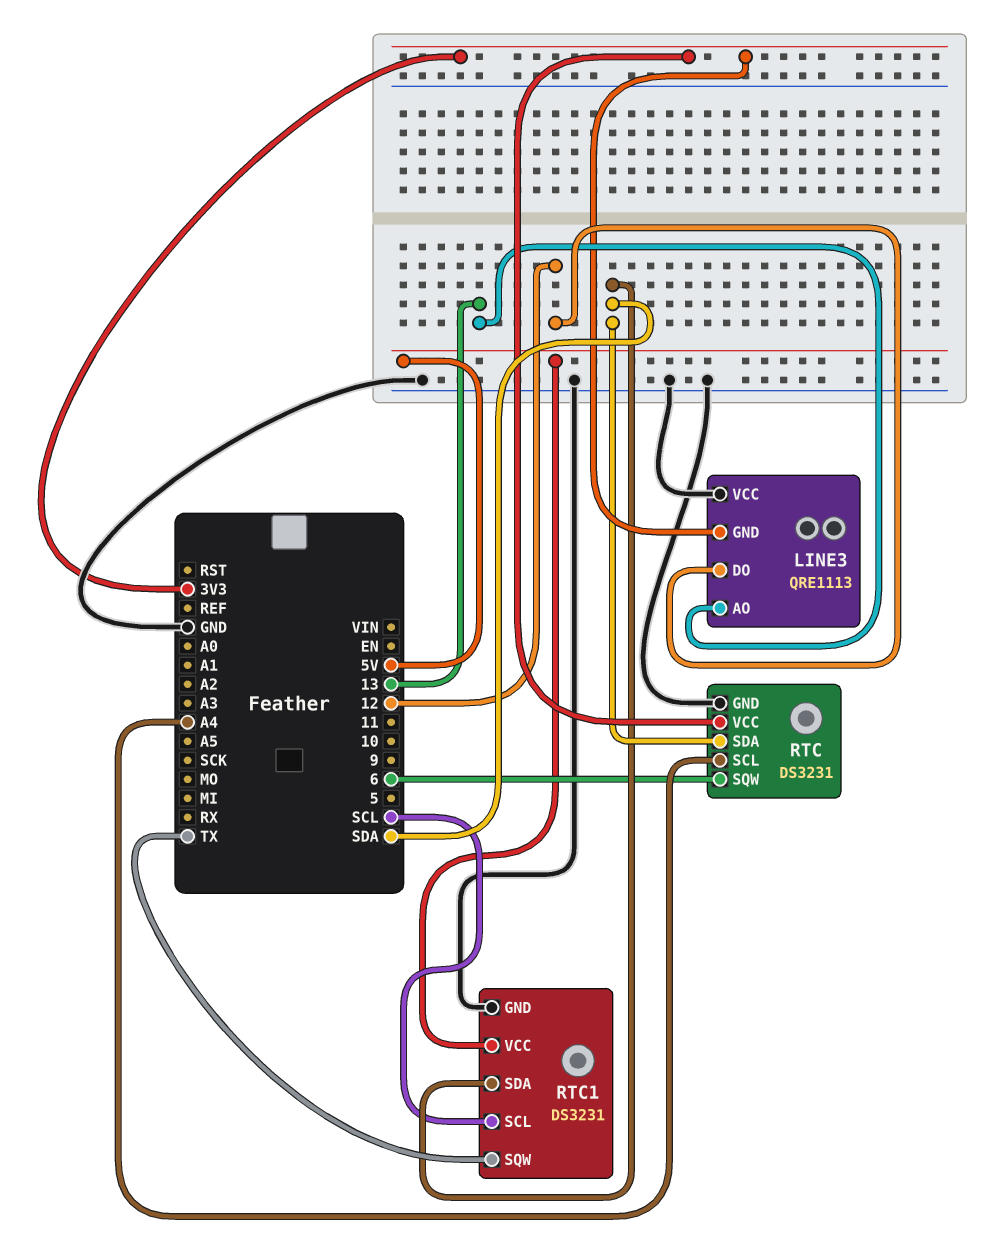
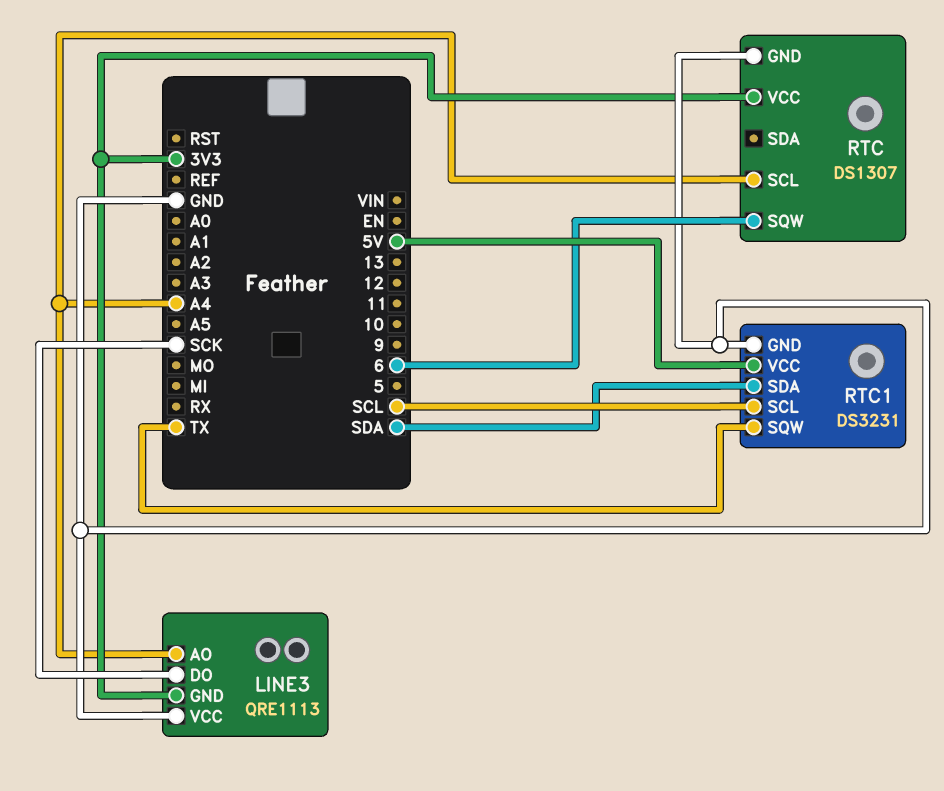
LINE3 pin AO: 13 -> A4
LINE3 pin DO: 12 -> SCK
RTC: DS3231 -> DS1307
RTC pin SDA: SDA -> none

